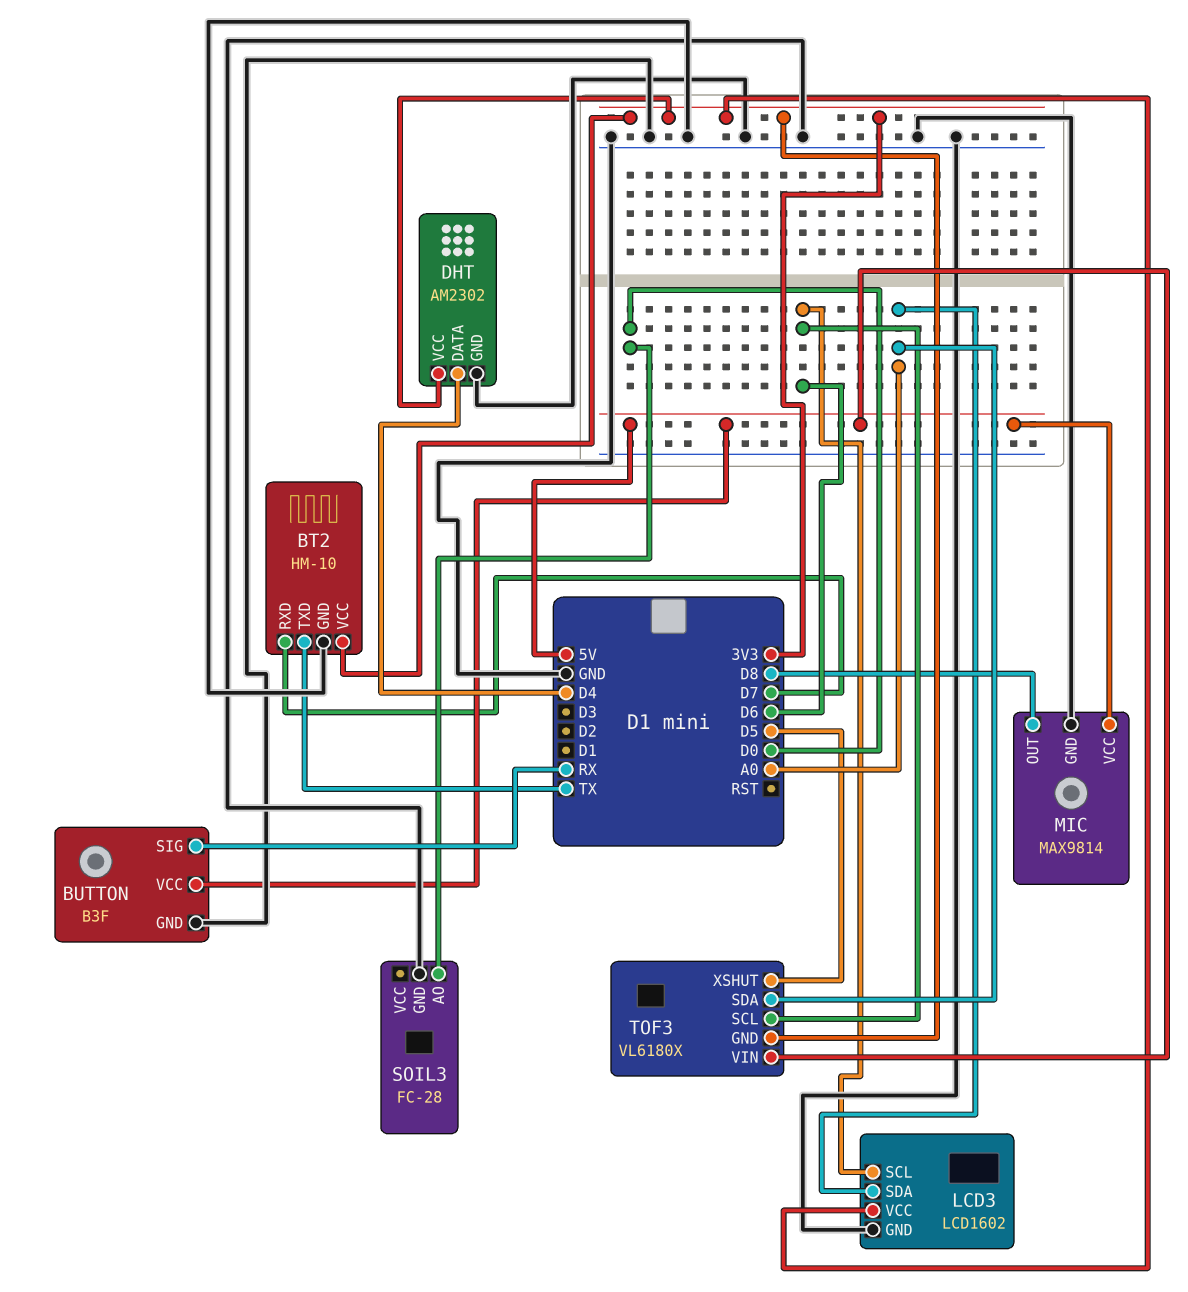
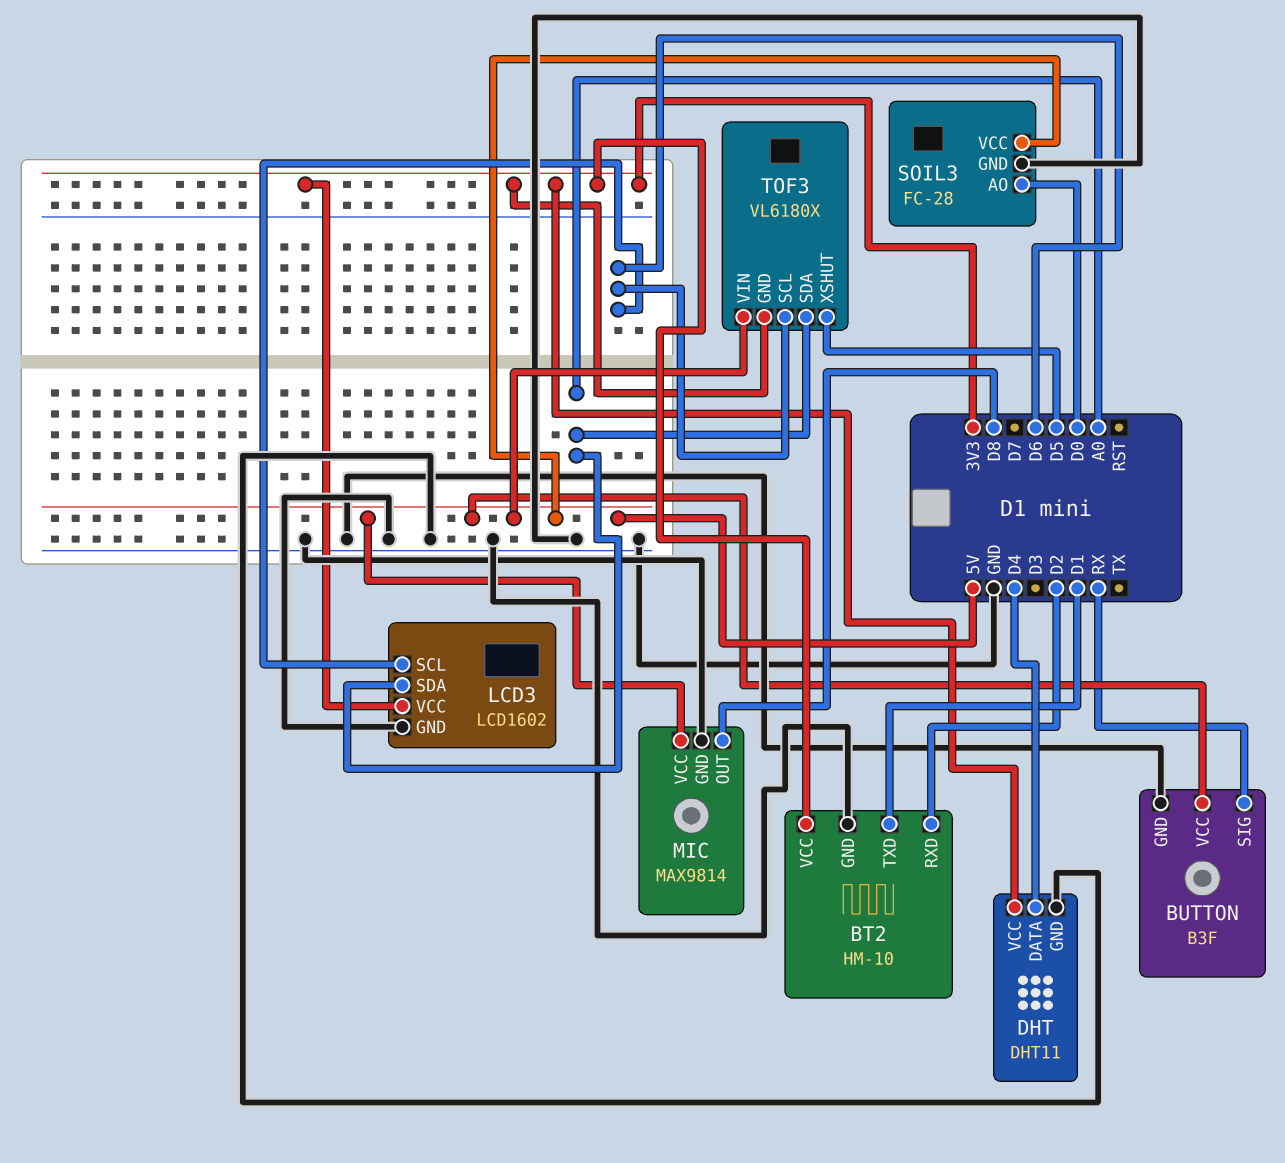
BT2 pin RXD: D7 -> D2
BT2 pin TXD: TX -> D1
DHT: AM2302 -> DHT11
SOIL3 pin VCC: none -> 5V

